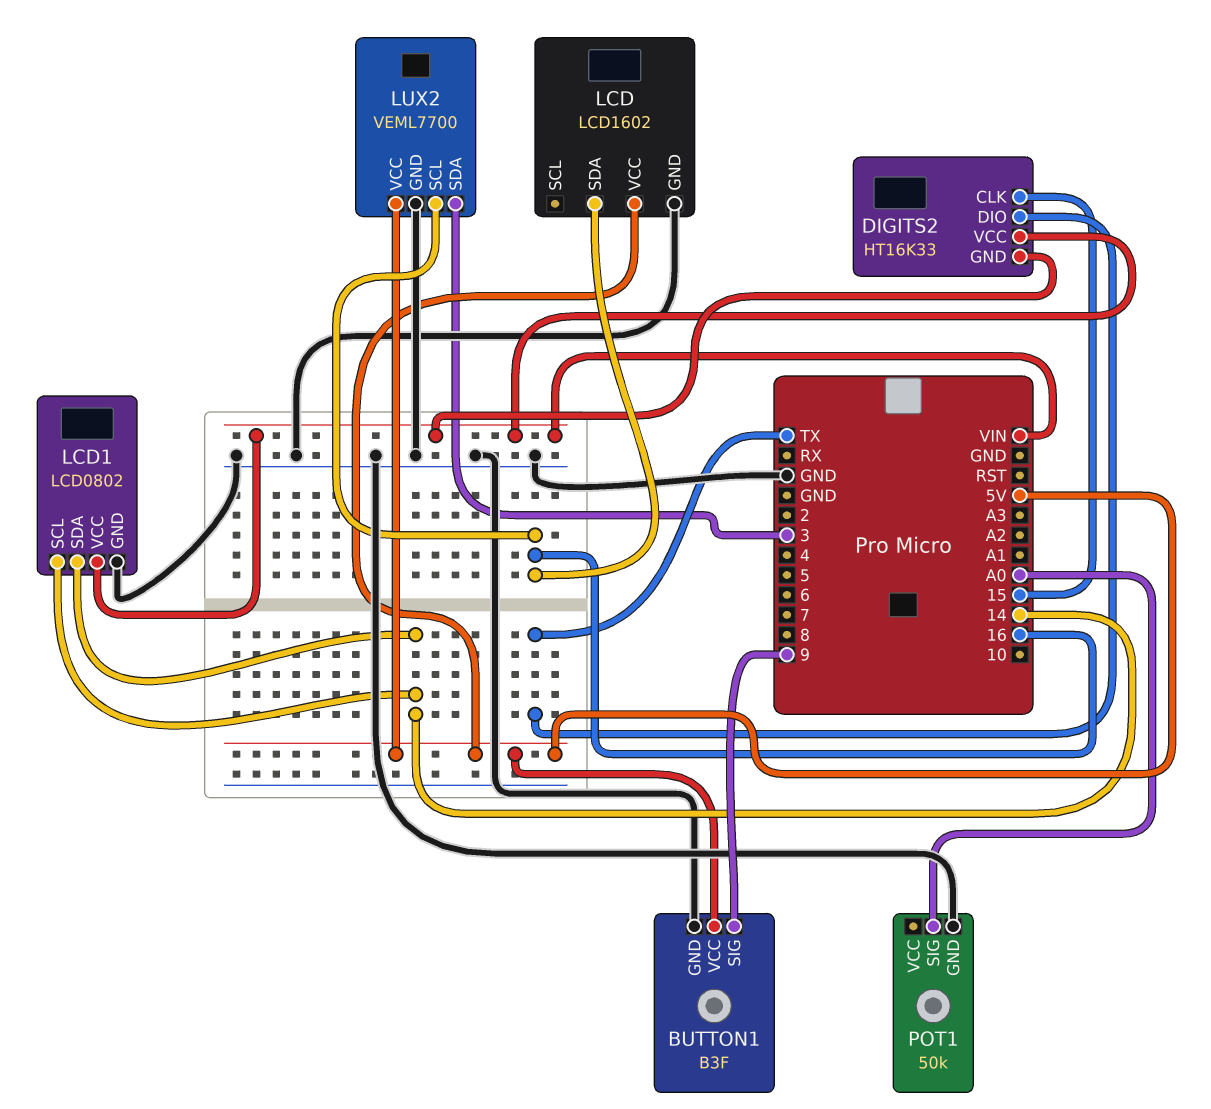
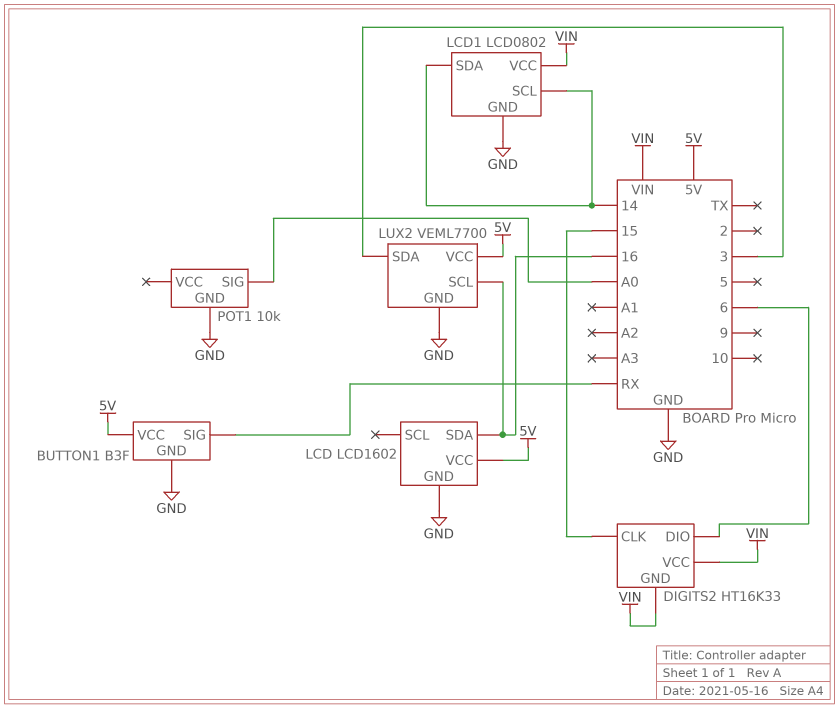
BUTTON1 pin SIG: 9 -> RX
DIGITS2 pin DIO: TX -> 6
POT1: 50k -> 10k

